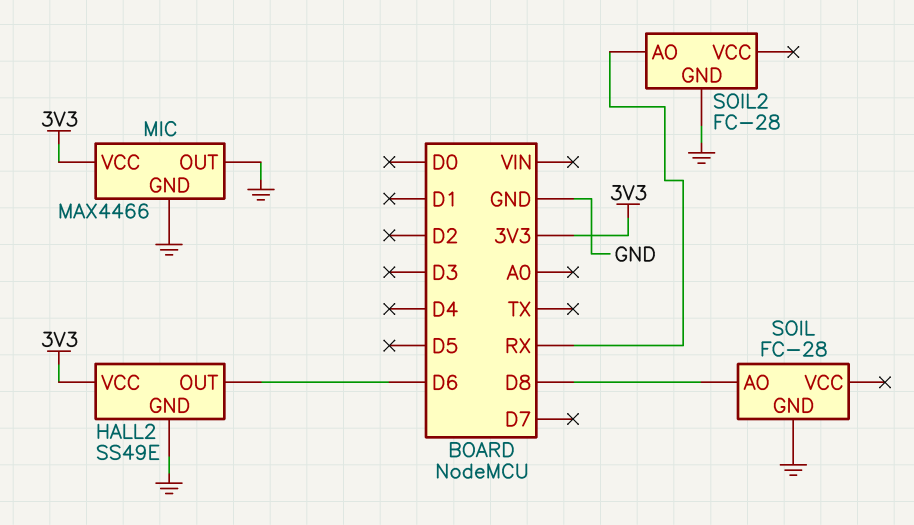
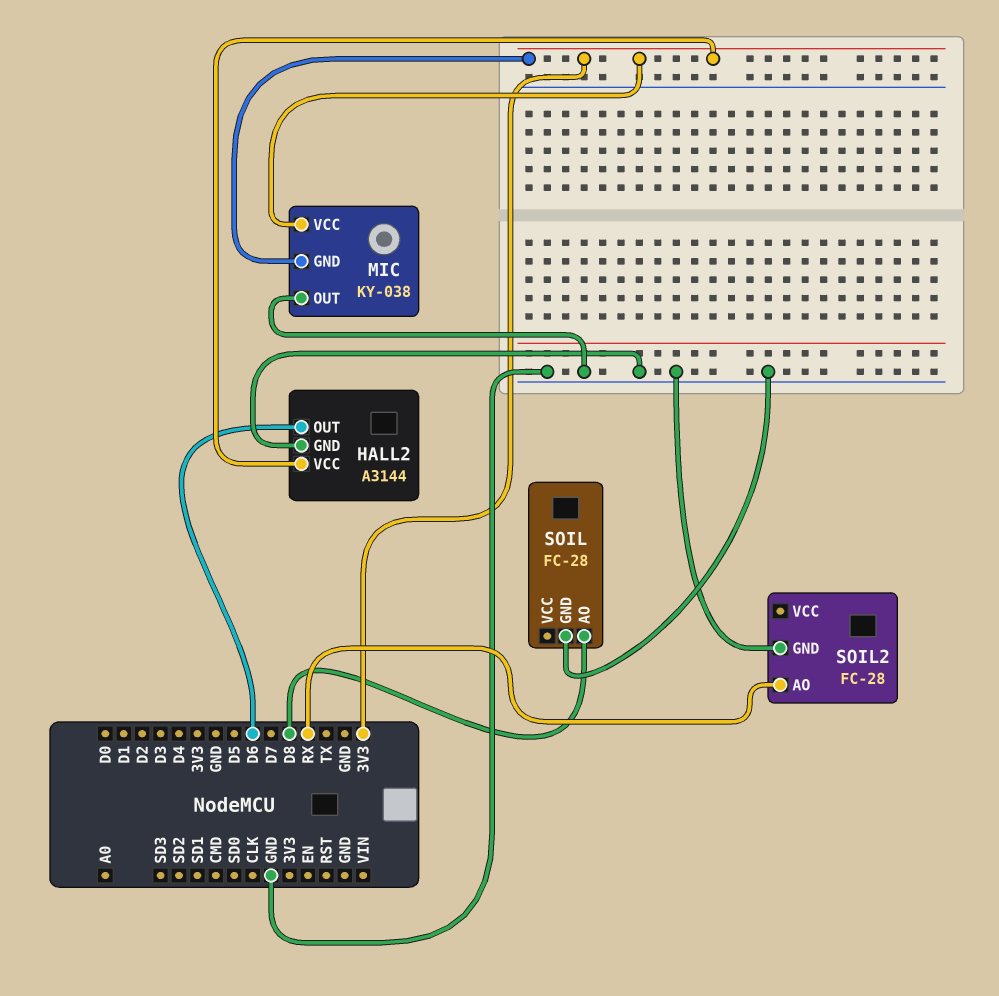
HALL2: SS49E -> A3144
MIC: MAX4466 -> KY-038
MIC pin GND: GND -> 3V3

